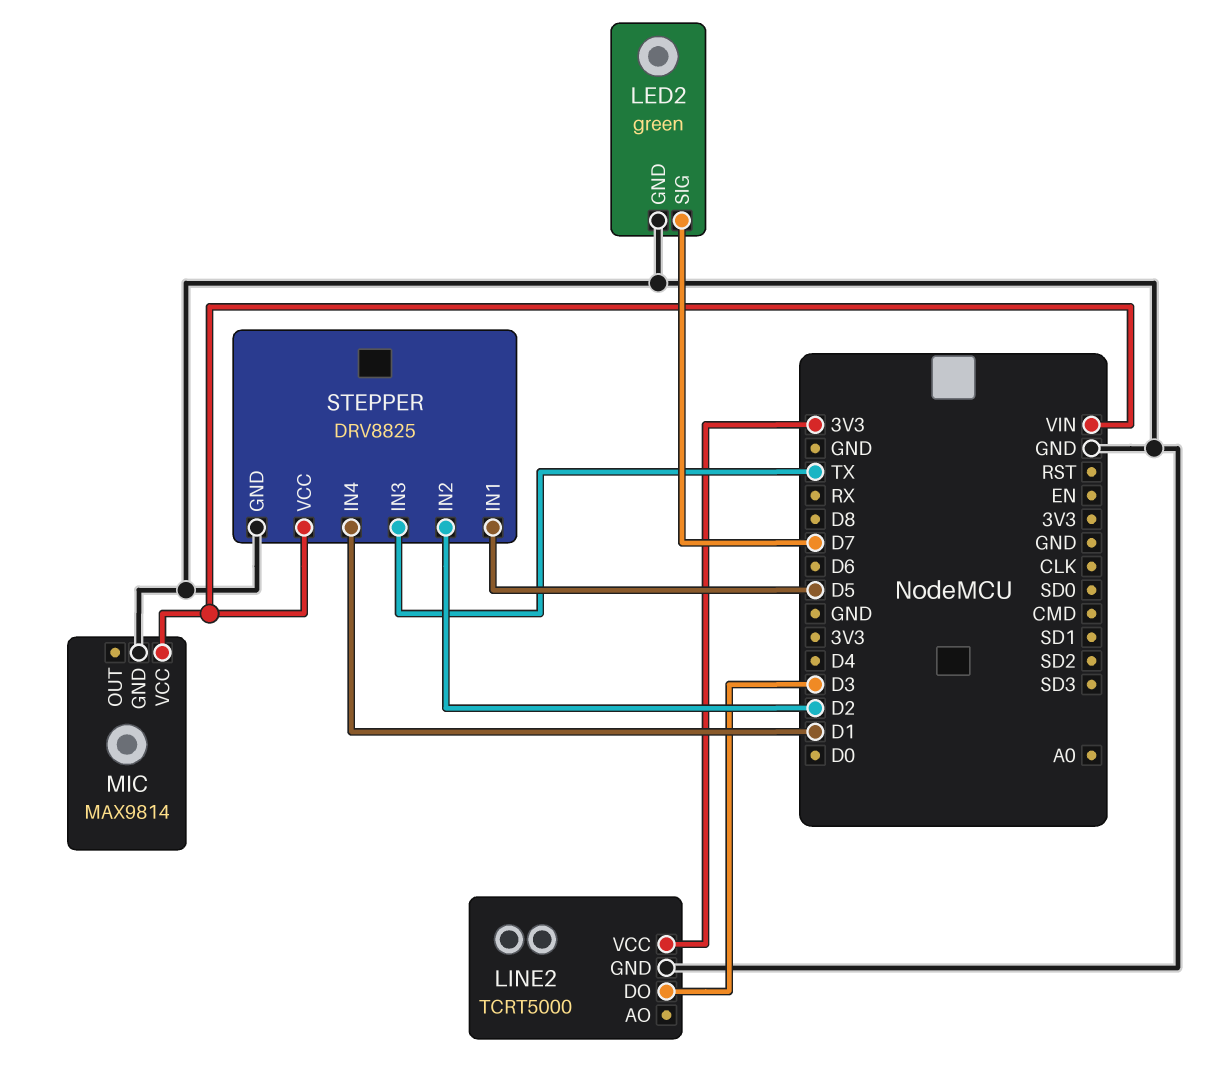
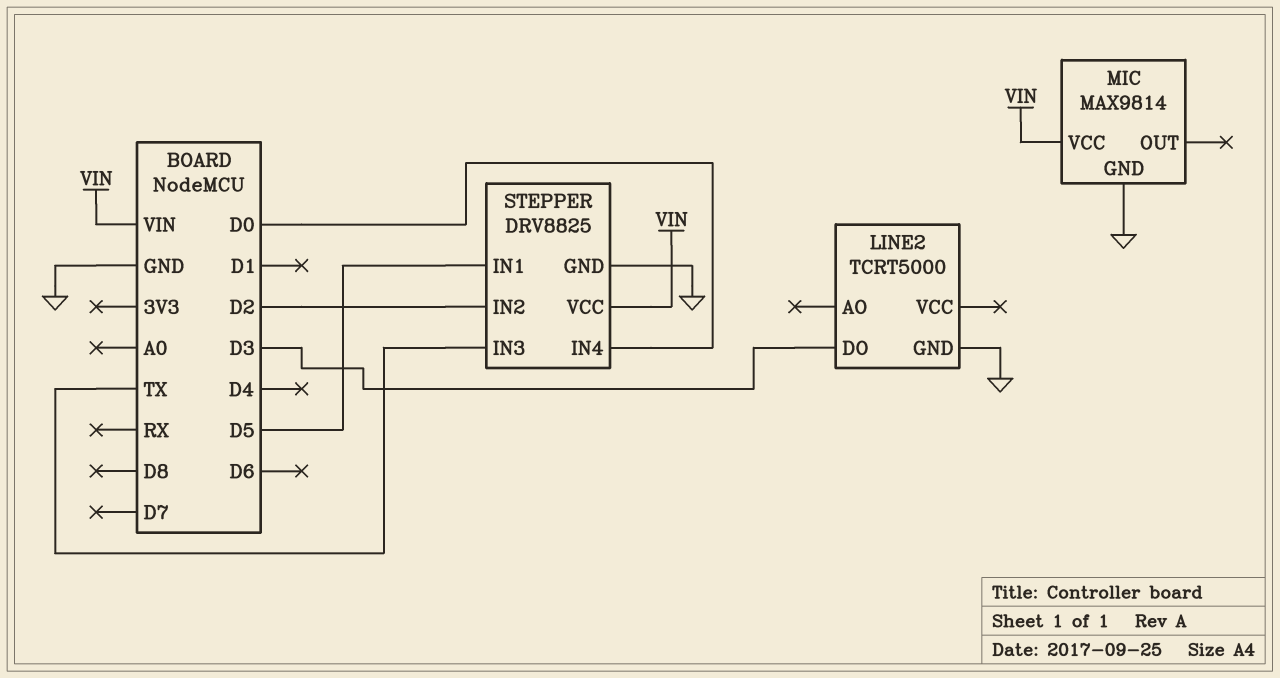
LED2: green -> none
LED2 pin GND: GND -> none
LED2 pin SIG: D7 -> none
LINE2 pin VCC: 3V3 -> none
STEPPER pin IN4: D1 -> D0

